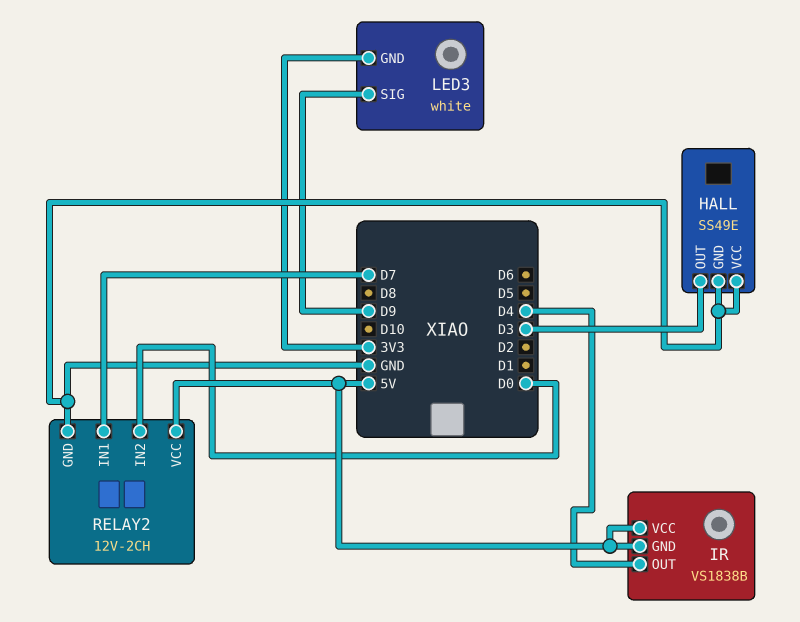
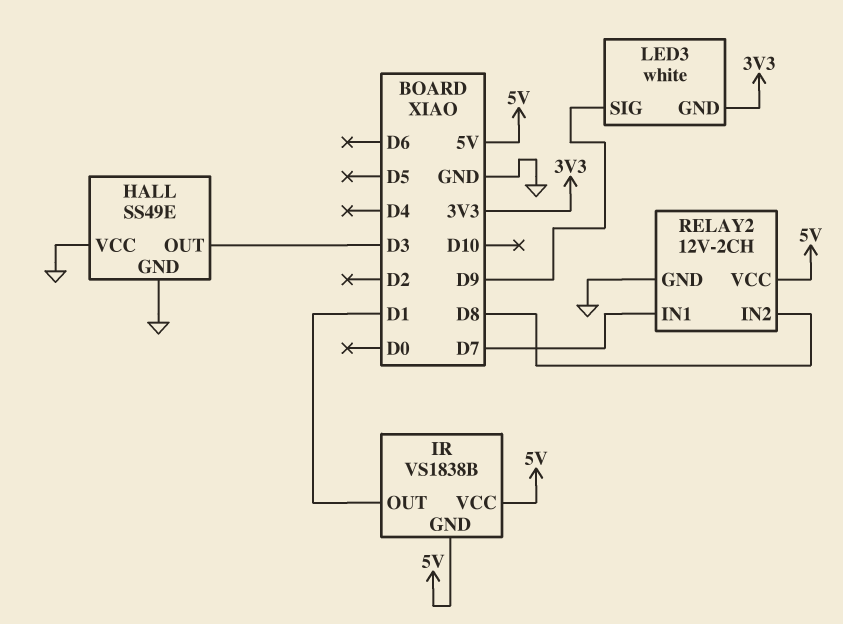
IR pin OUT: D4 -> D1
RELAY2 pin IN2: D0 -> D8

